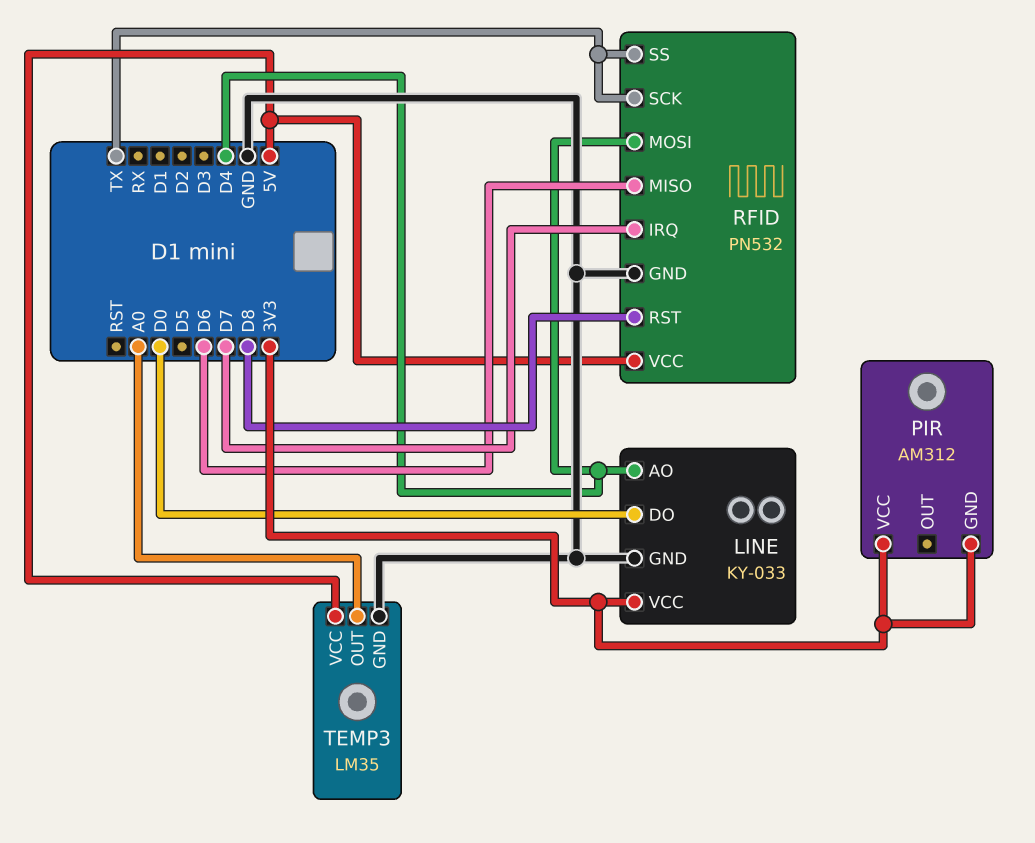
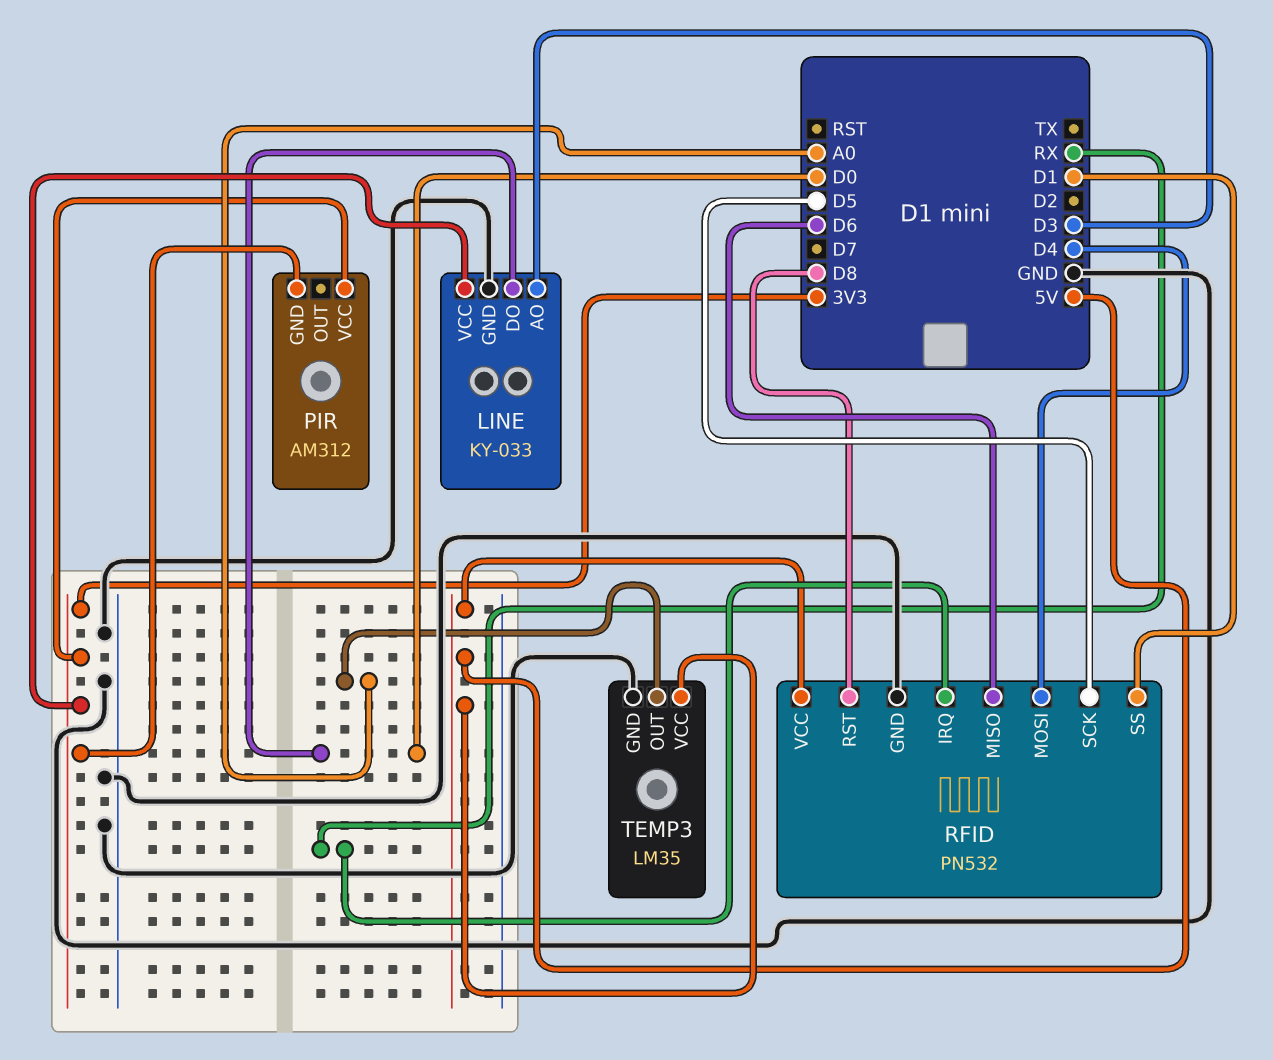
LINE pin AO: D4 -> D3
RFID pin IRQ: D7 -> RX
RFID pin SCK: TX -> D5
RFID pin SS: TX -> D1

